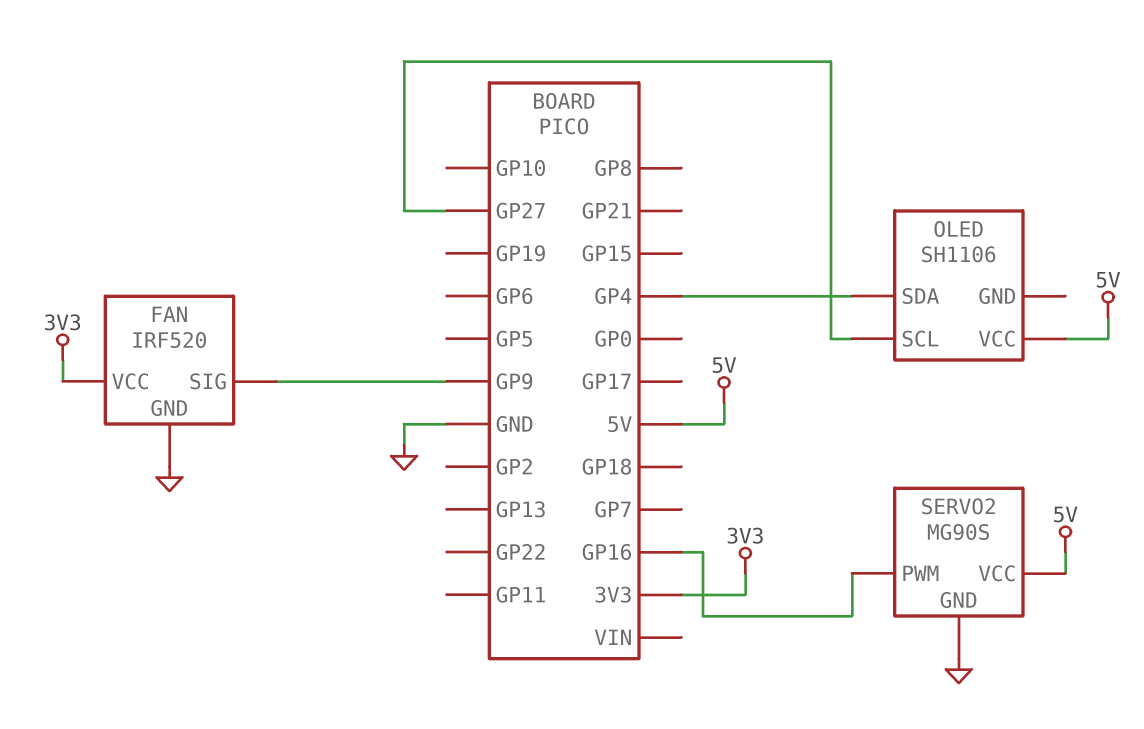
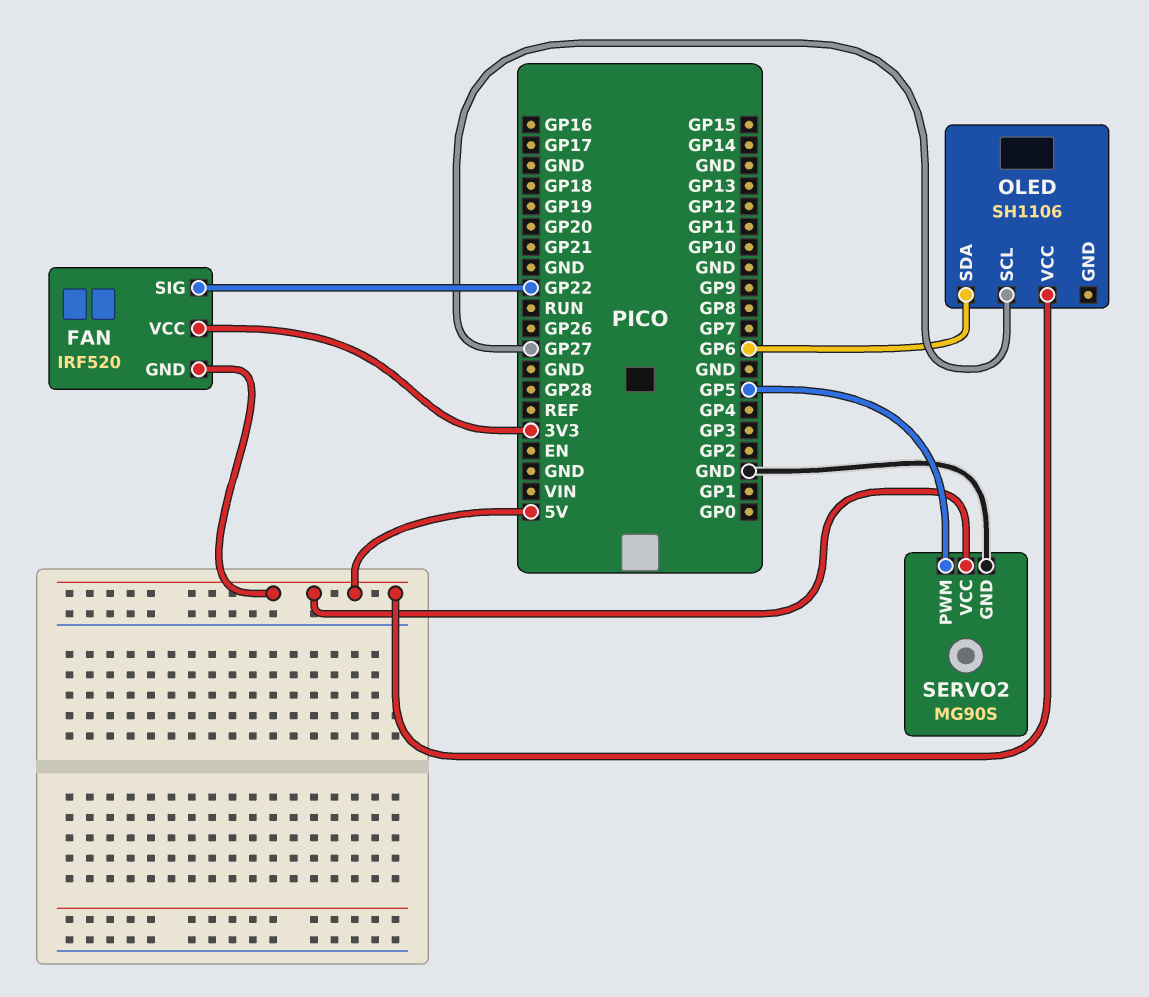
FAN pin GND: GND -> 5V
FAN pin SIG: GP9 -> GP22
OLED pin SDA: GP4 -> GP6
SERVO2 pin PWM: GP16 -> GP5

